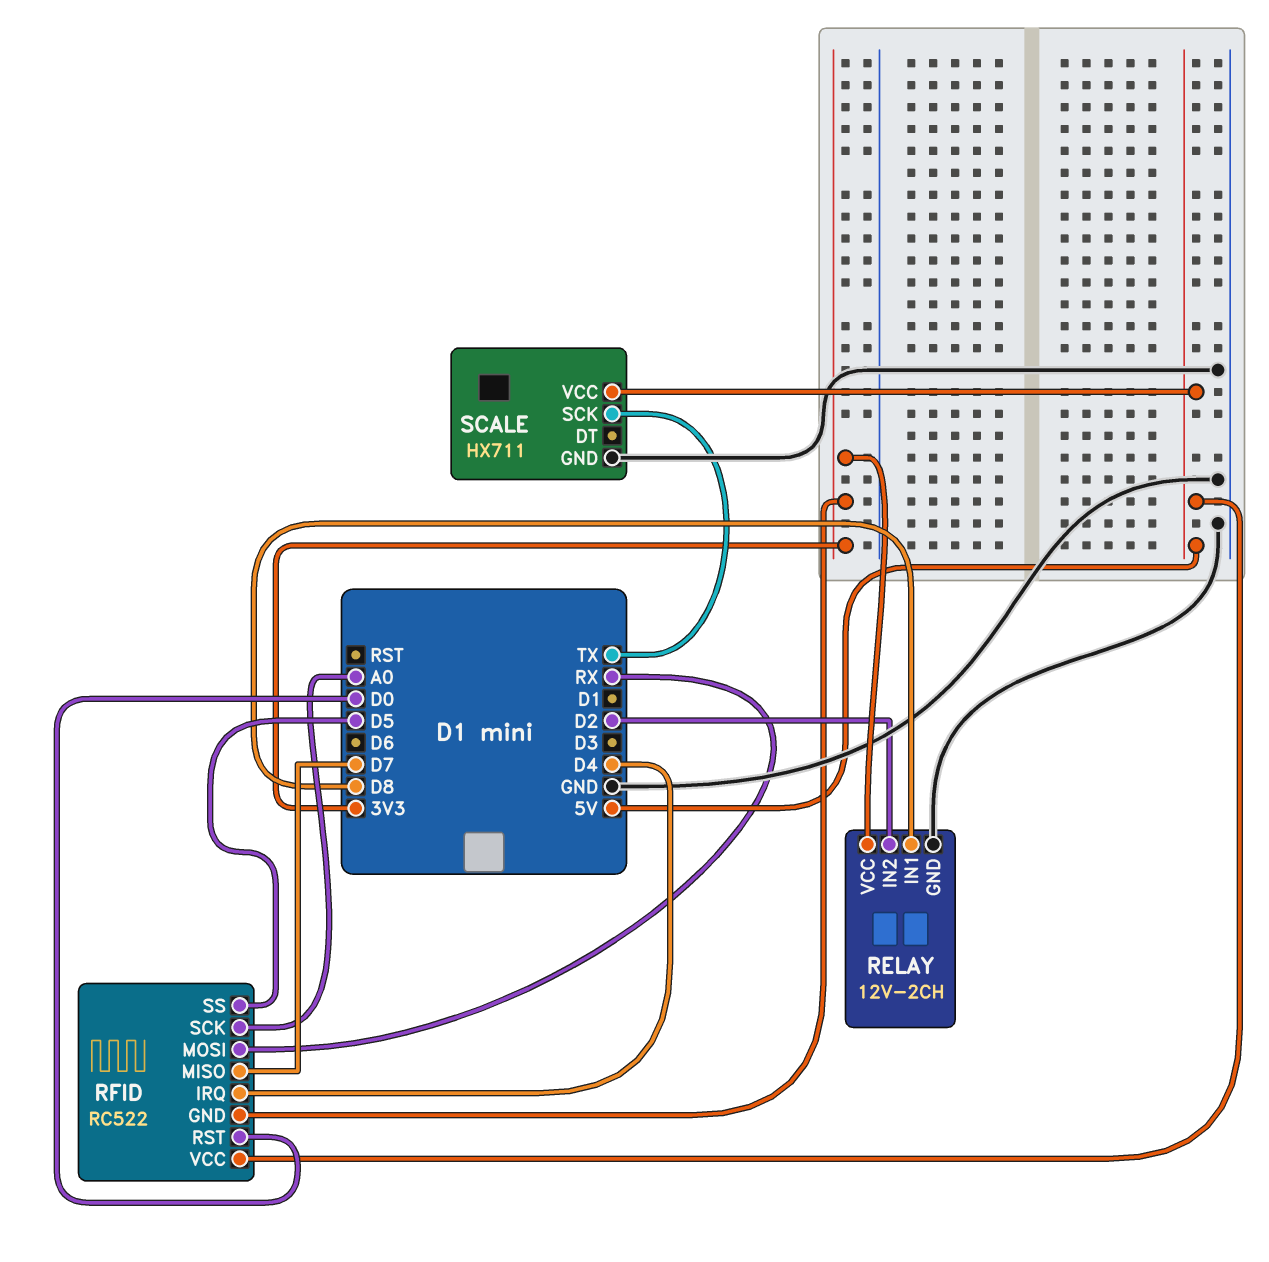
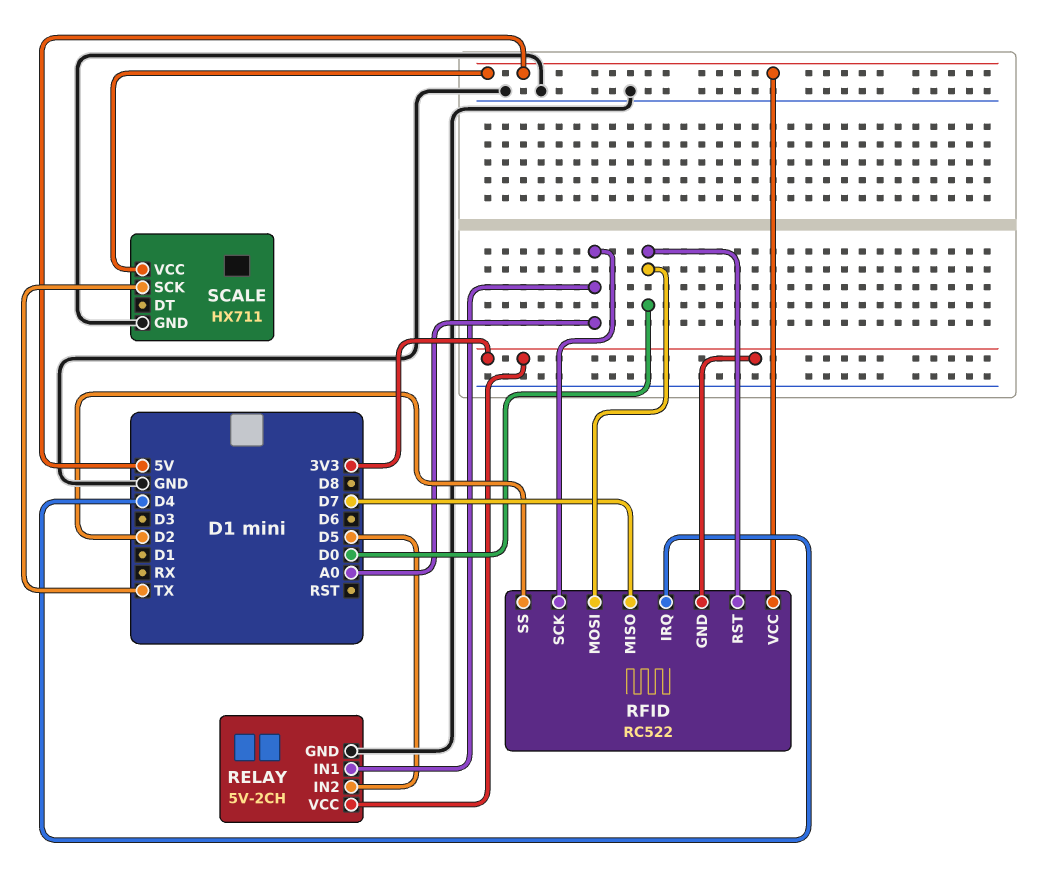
RELAY: 12V-2CH -> 5V-2CH
RELAY pin IN1: D8 -> A0
RELAY pin IN2: D2 -> D5
RFID pin MOSI: RX -> D0
RFID pin SS: D5 -> D2

